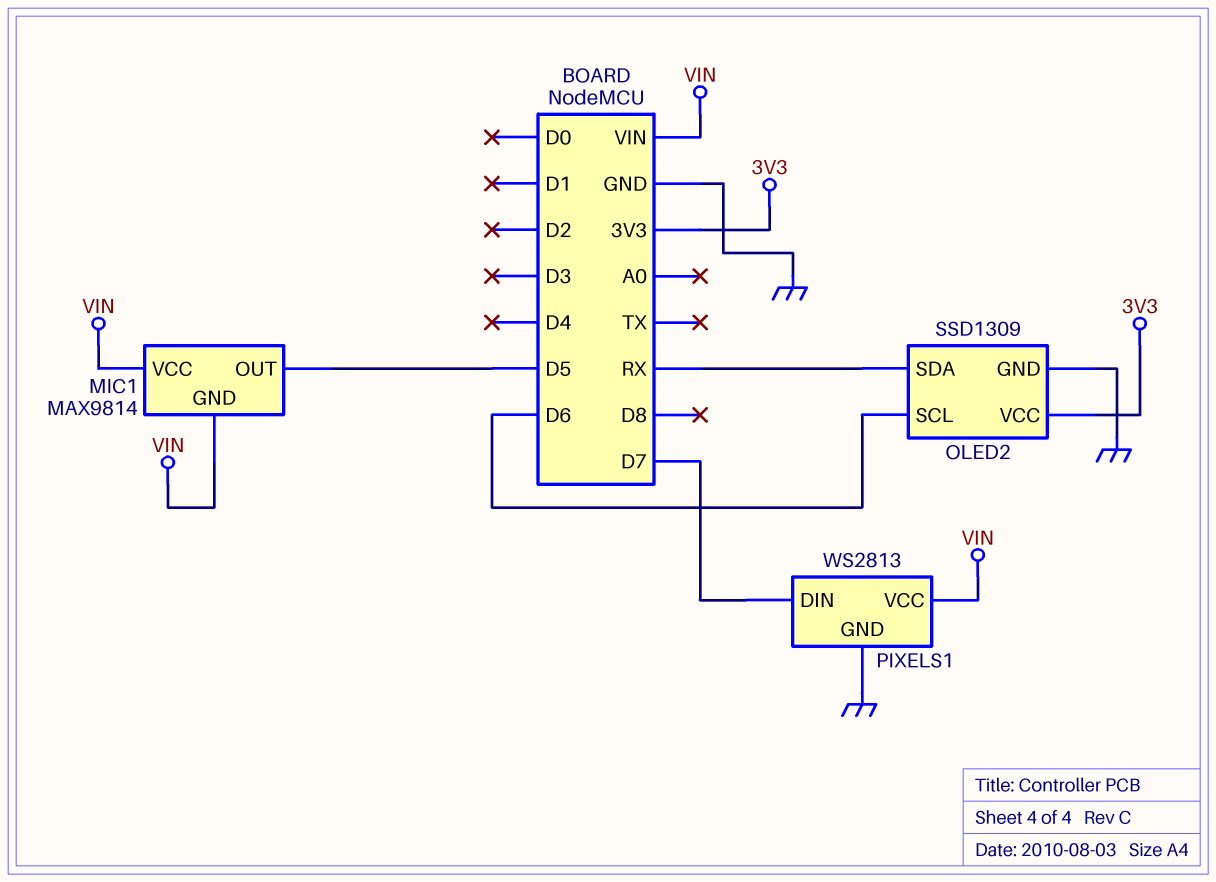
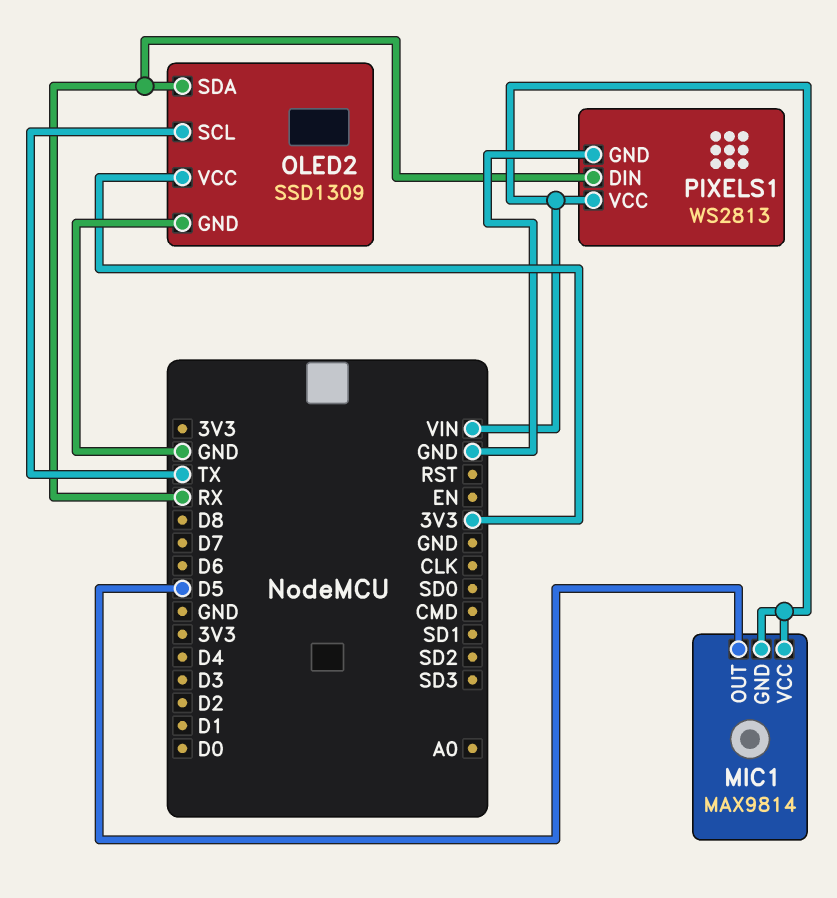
OLED2 pin SCL: D6 -> TX
PIXELS1 pin DIN: D7 -> RX

